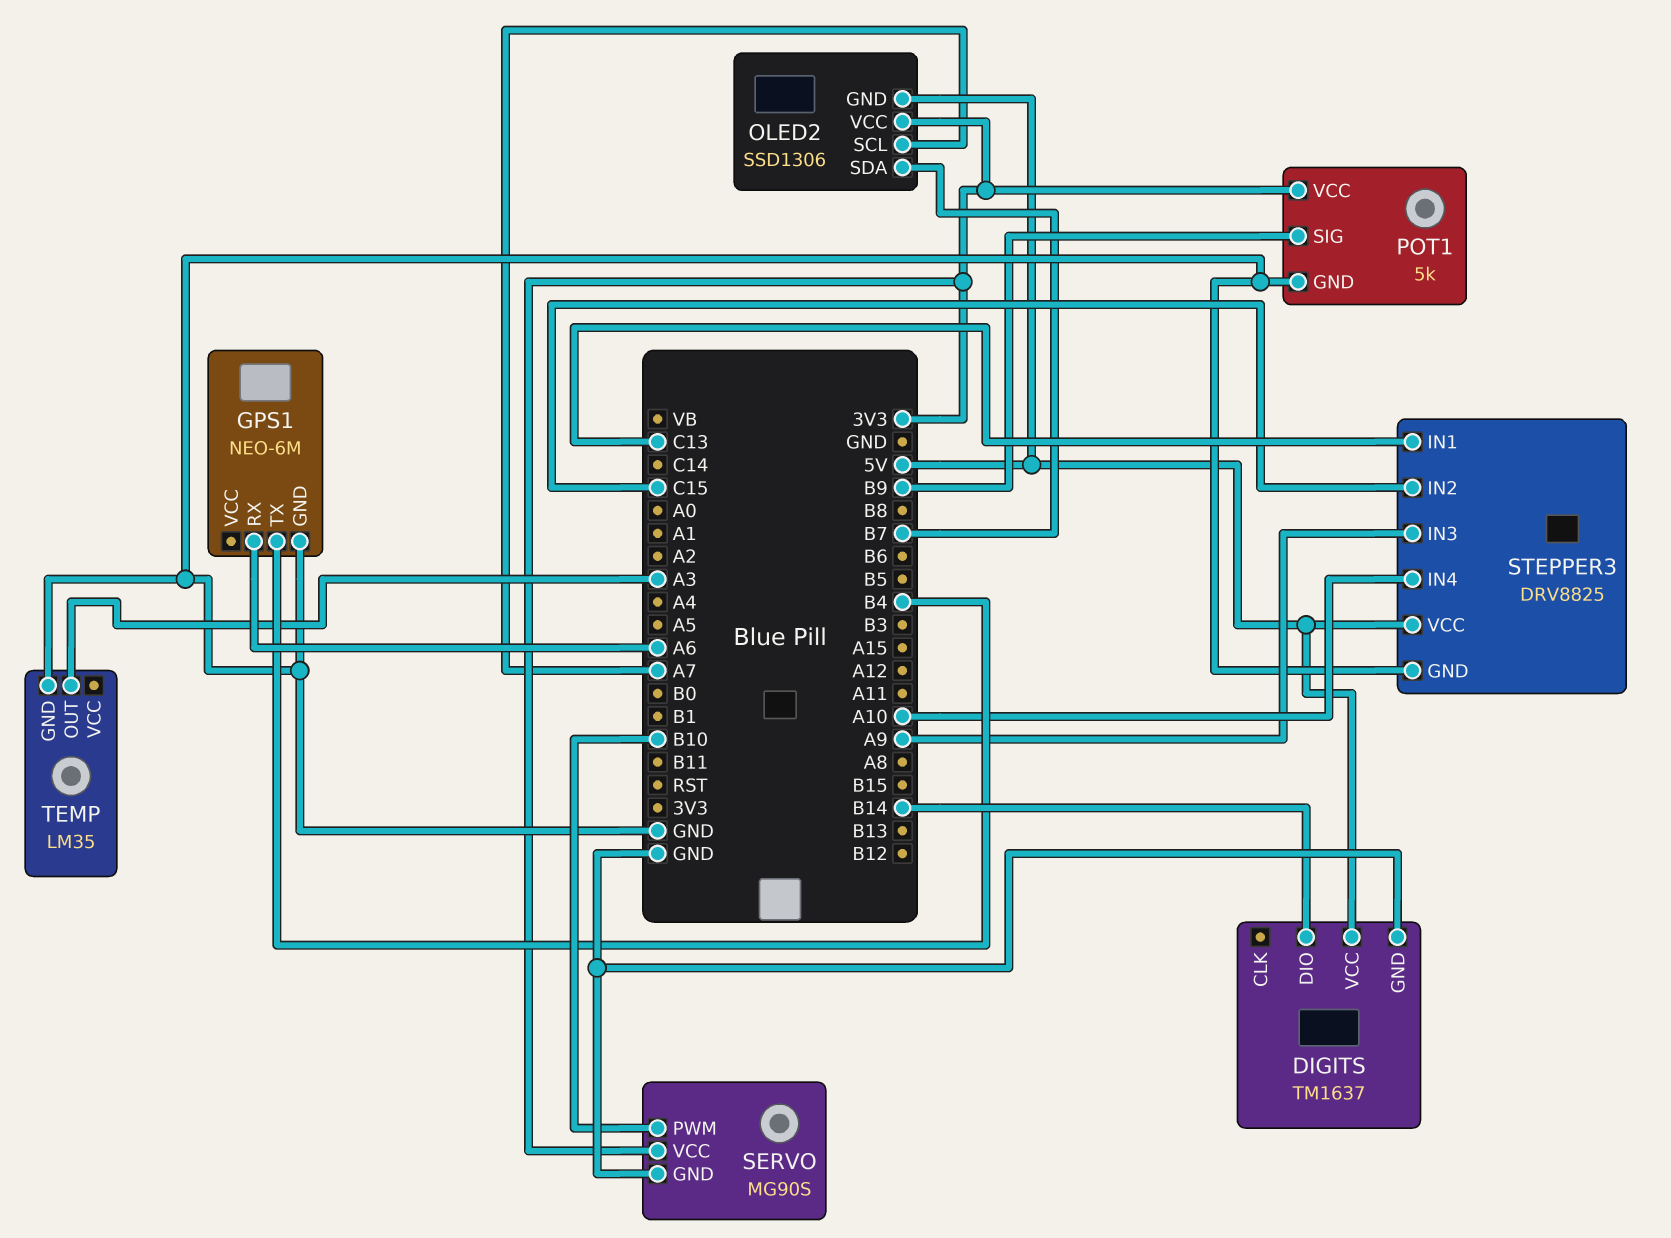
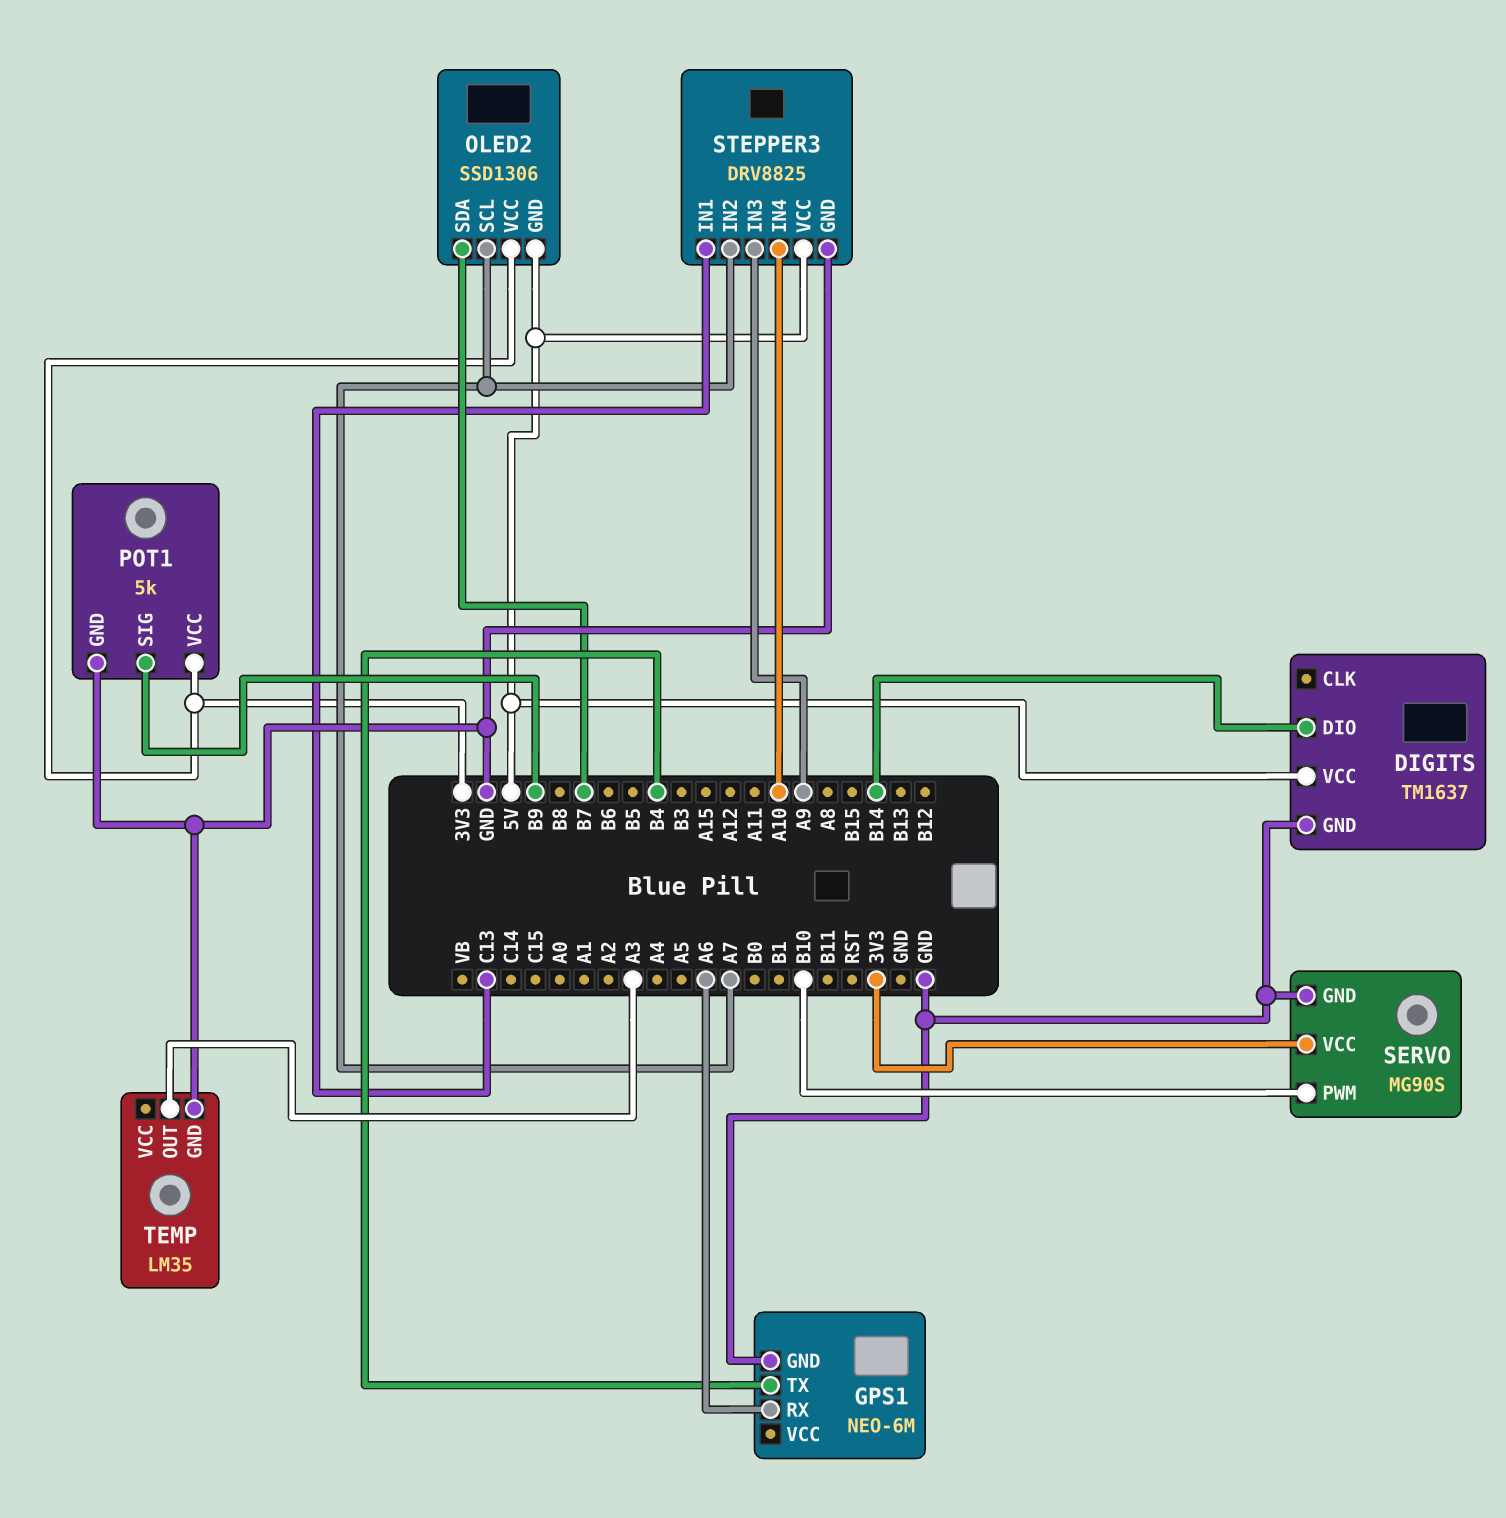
STEPPER3 pin IN2: C15 -> A7

